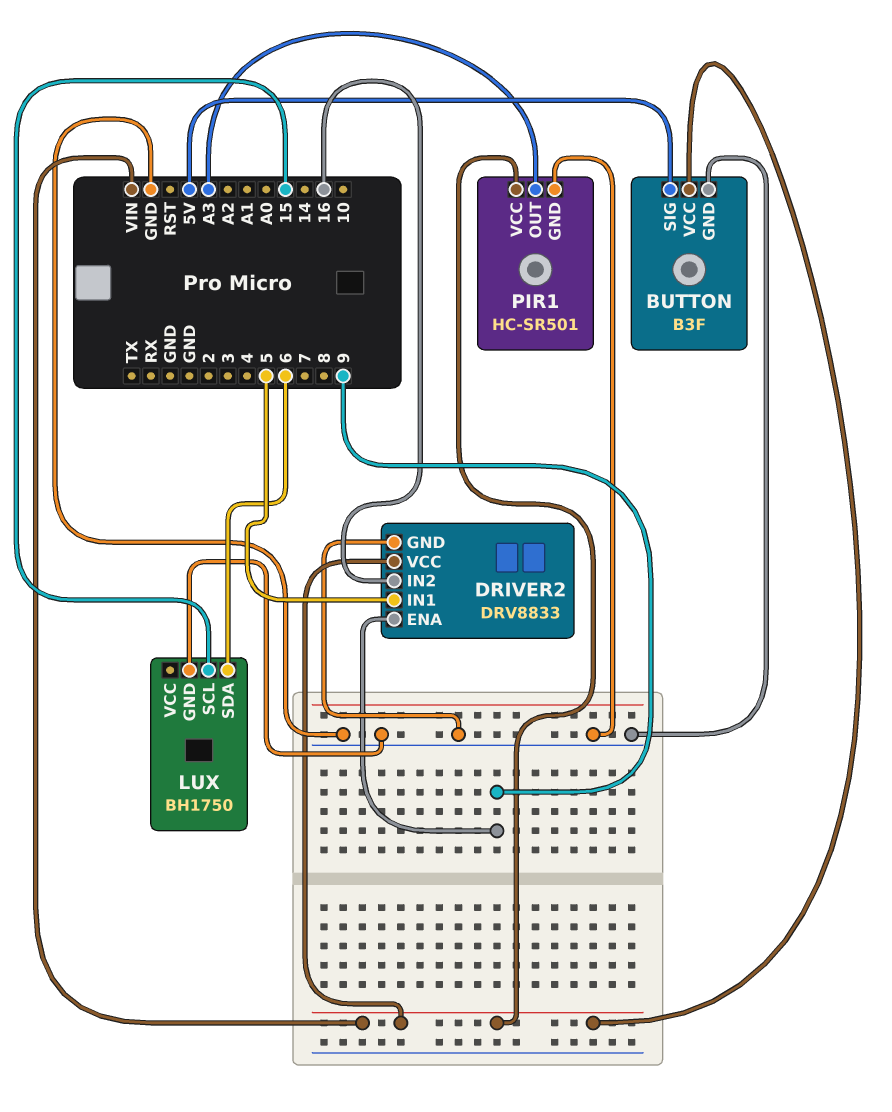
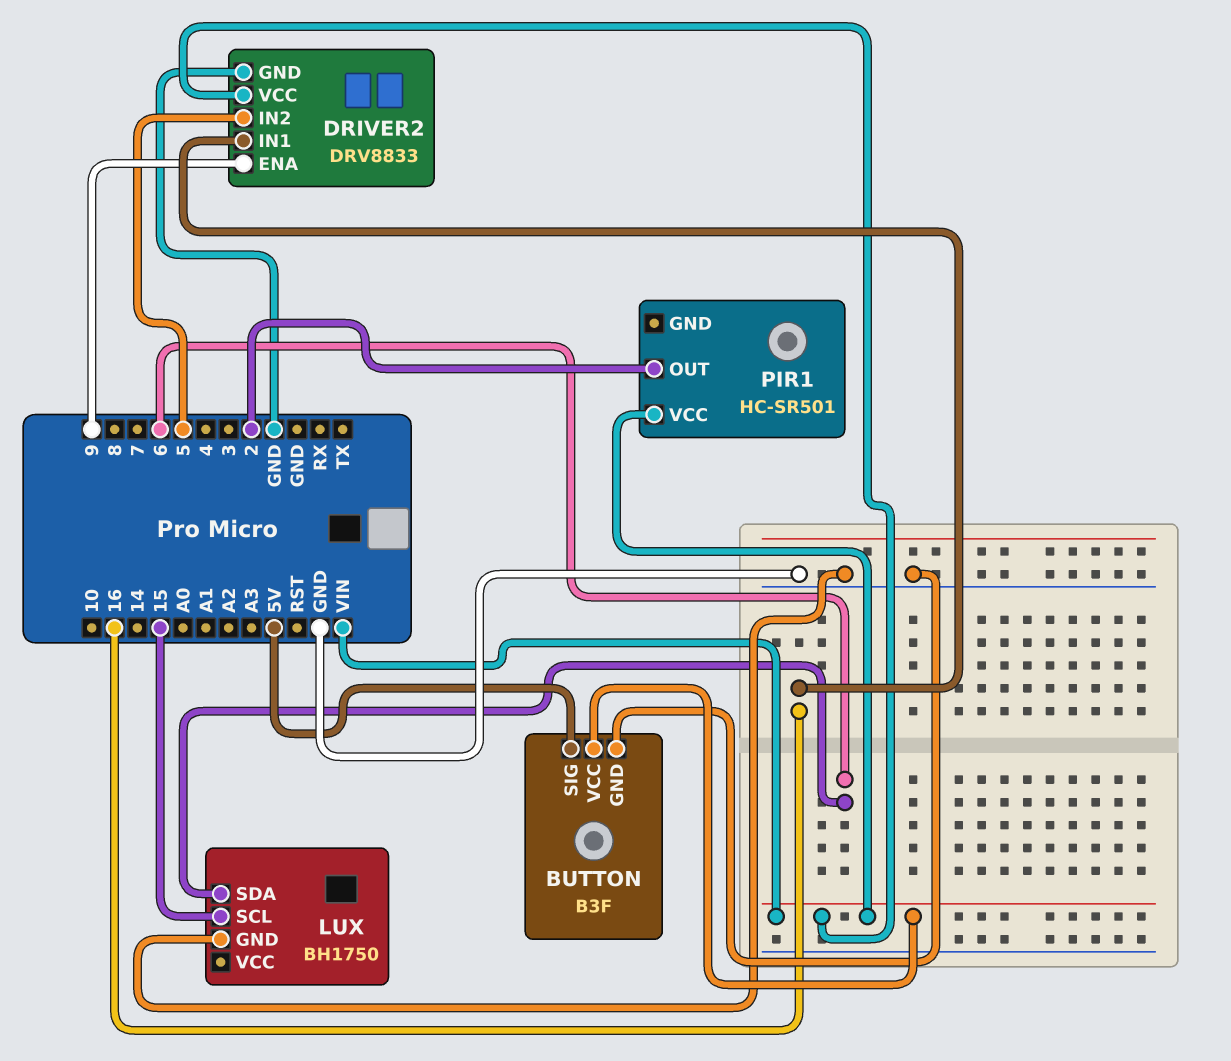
DRIVER2 pin IN1: 5 -> 16
DRIVER2 pin IN2: 16 -> 5
PIR1 pin GND: GND -> none
PIR1 pin OUT: A3 -> 2

